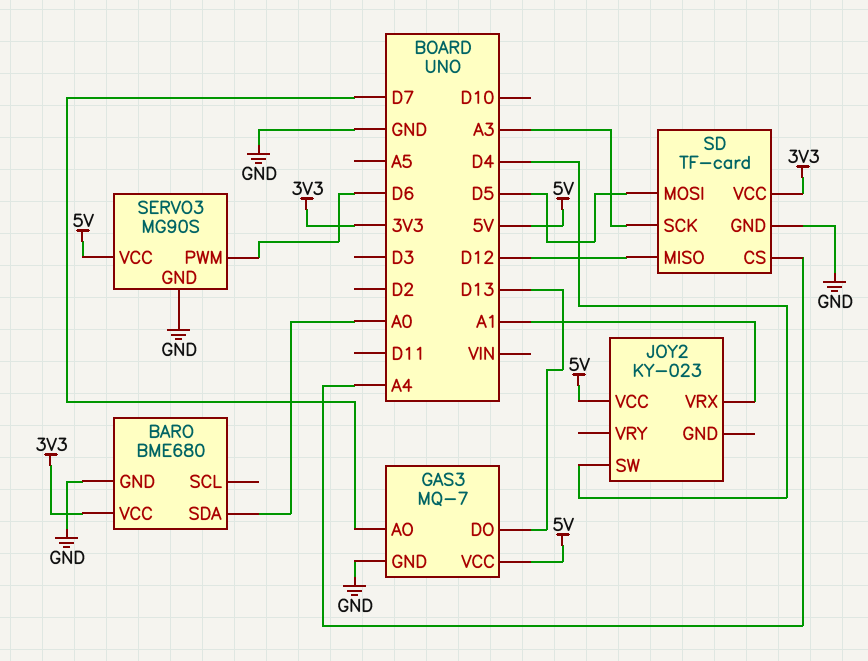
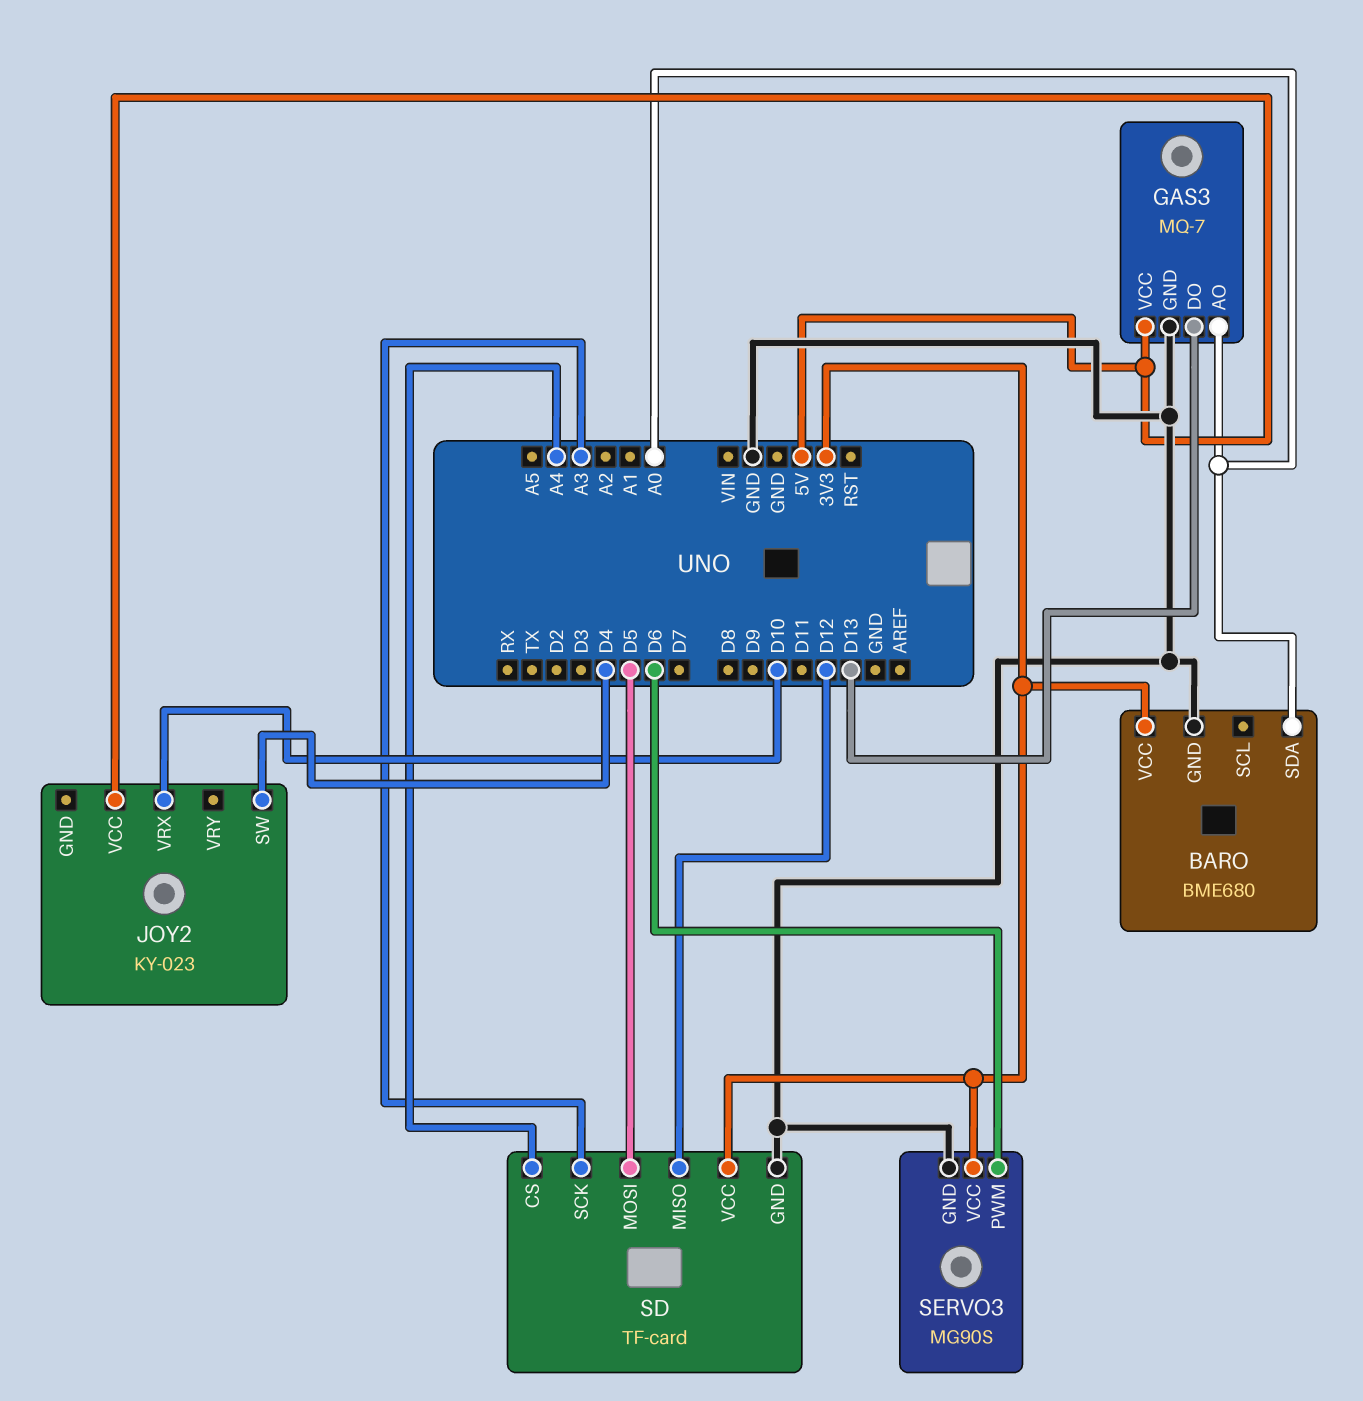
GAS3 pin AO: D7 -> A0
JOY2 pin VRX: A1 -> D10
SERVO3 pin VCC: 5V -> 3V3

